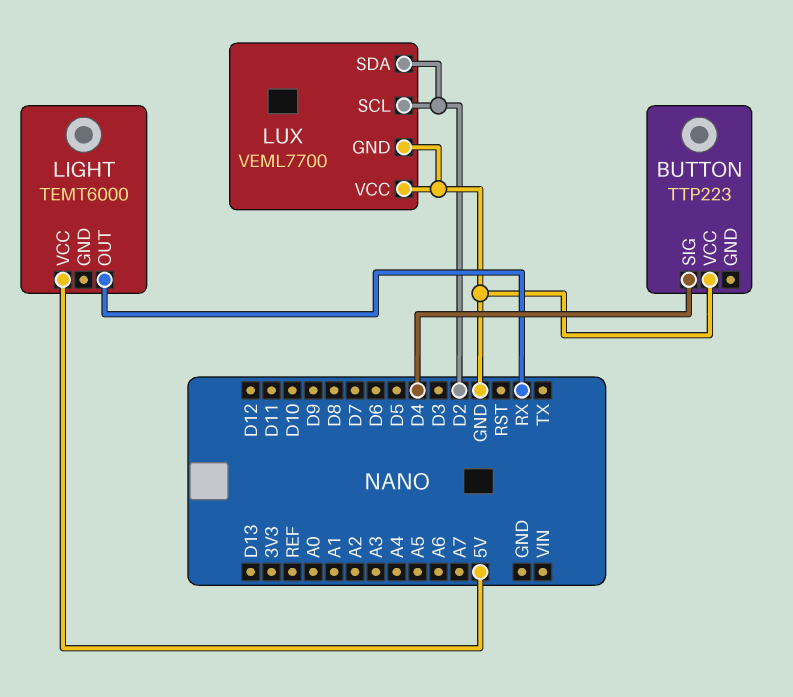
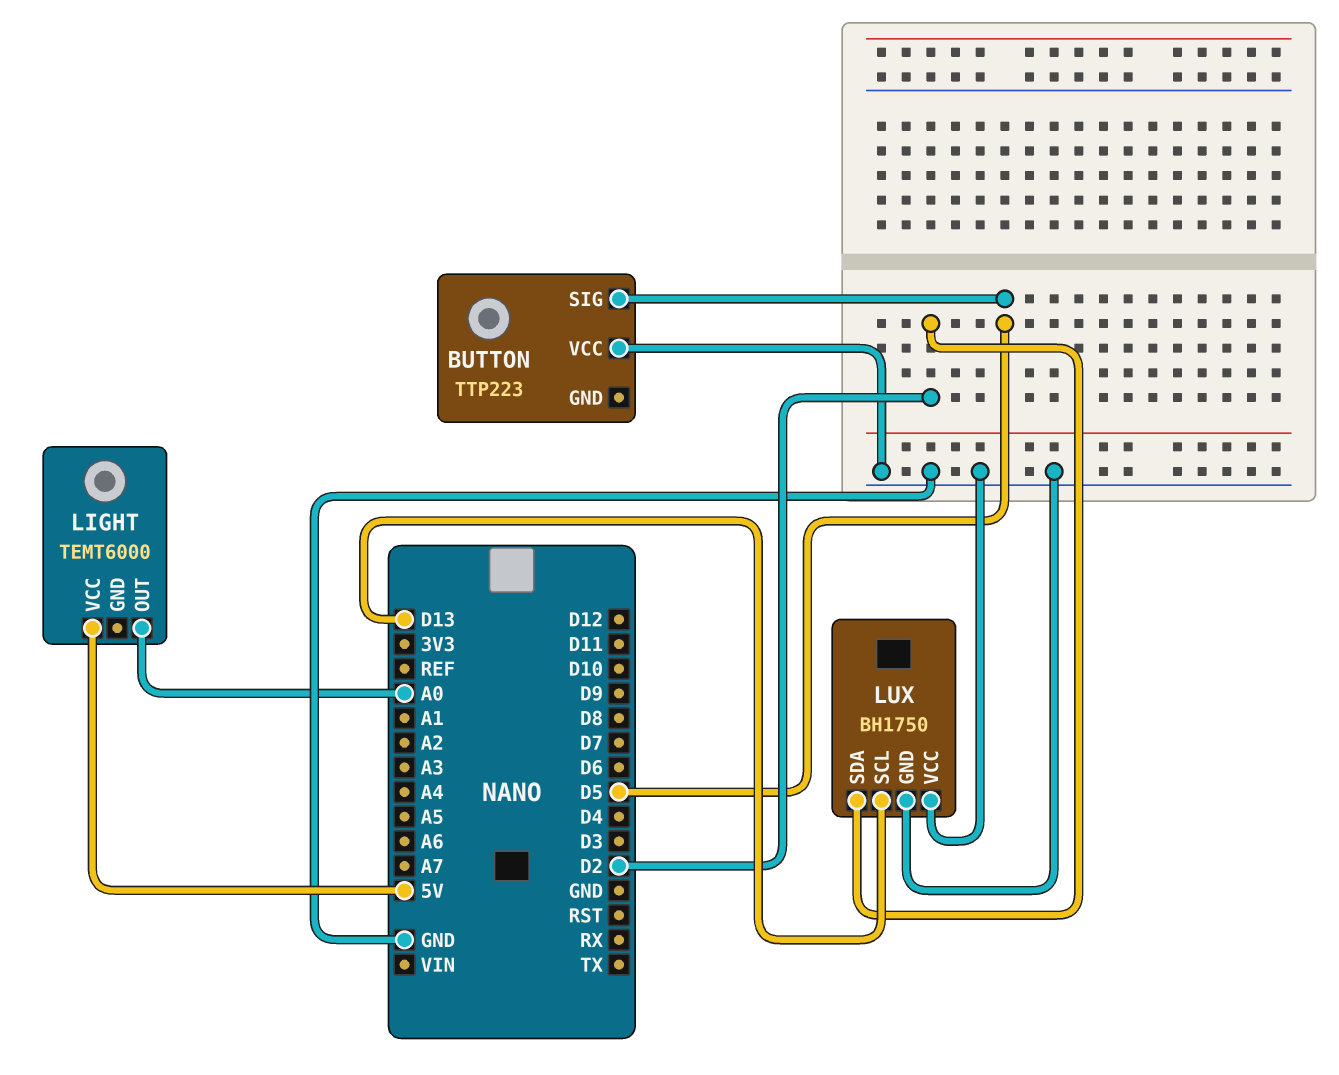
BUTTON pin SIG: D4 -> D5
LIGHT pin OUT: RX -> A0
LUX: VEML7700 -> BH1750
LUX pin SCL: D2 -> D13

